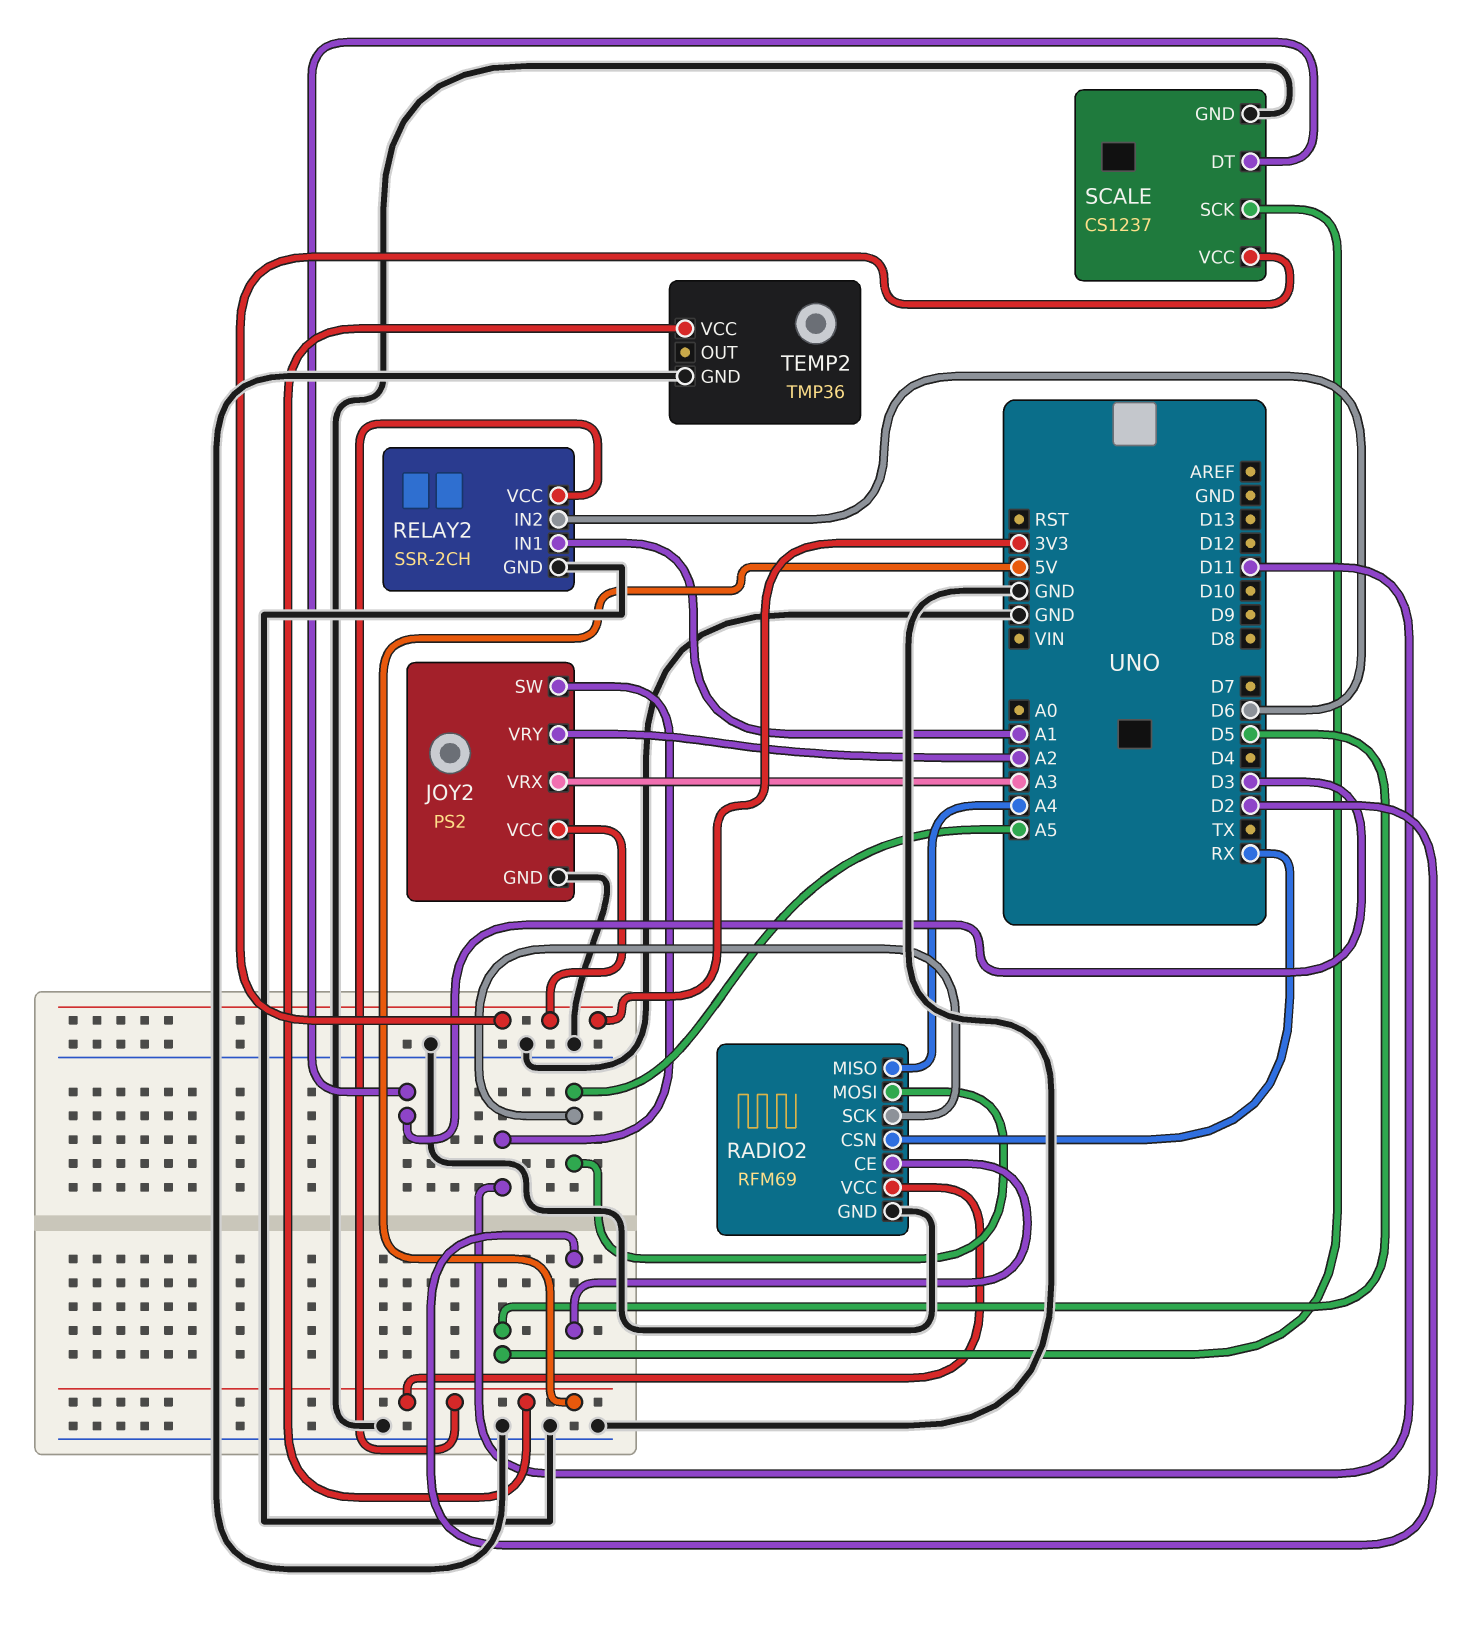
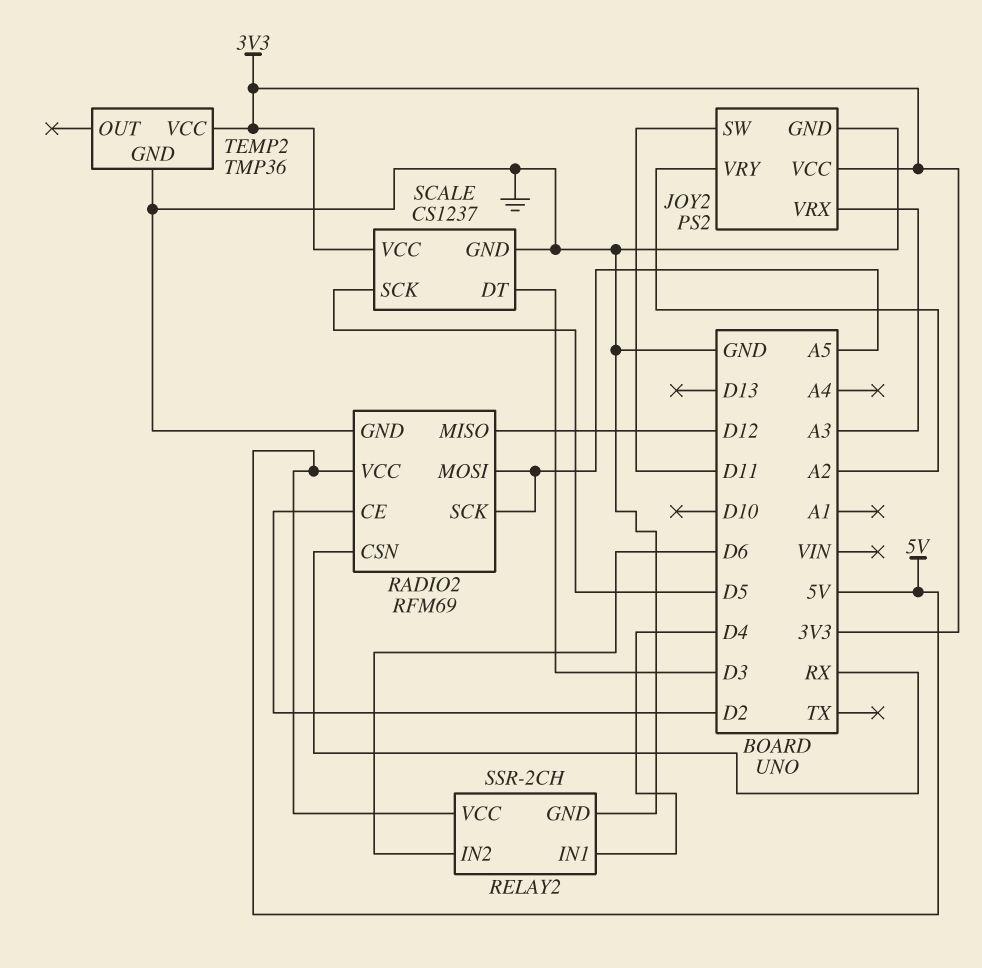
RADIO2 pin MISO: A4 -> D12
RELAY2 pin IN1: A1 -> D4
TEMP2 pin VCC: 5V -> 3V3

